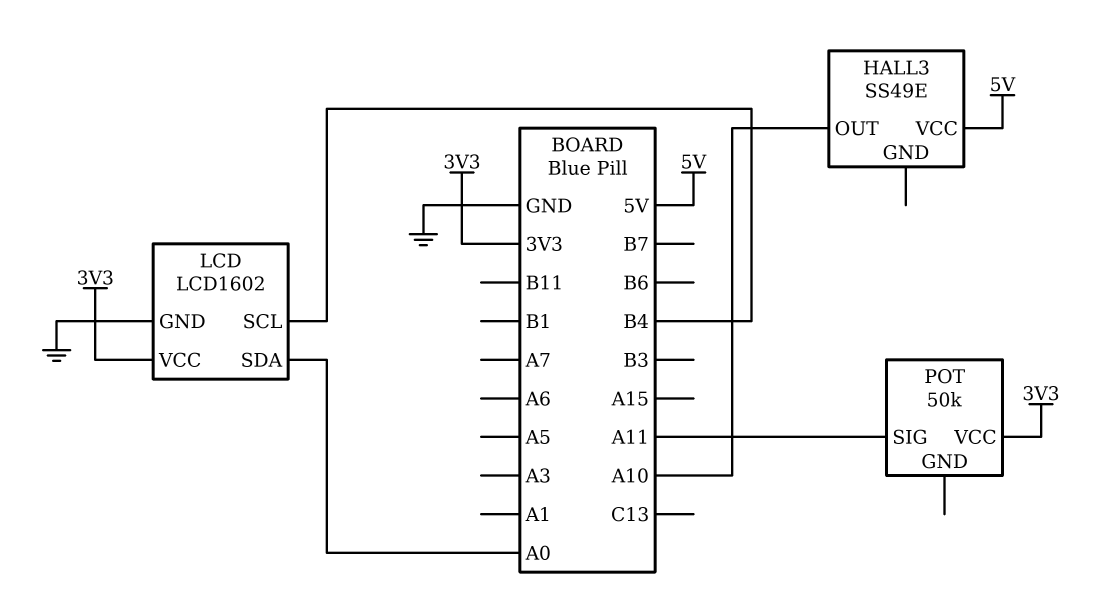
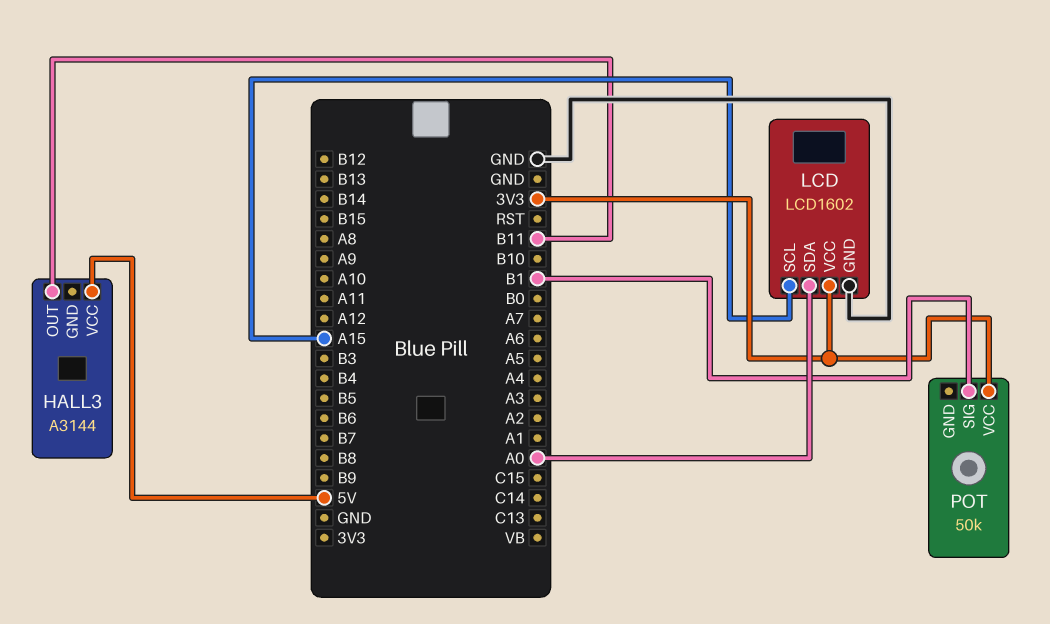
HALL3: SS49E -> A3144
HALL3 pin OUT: A10 -> B11
LCD pin SCL: B4 -> A15
POT pin SIG: A11 -> B1

